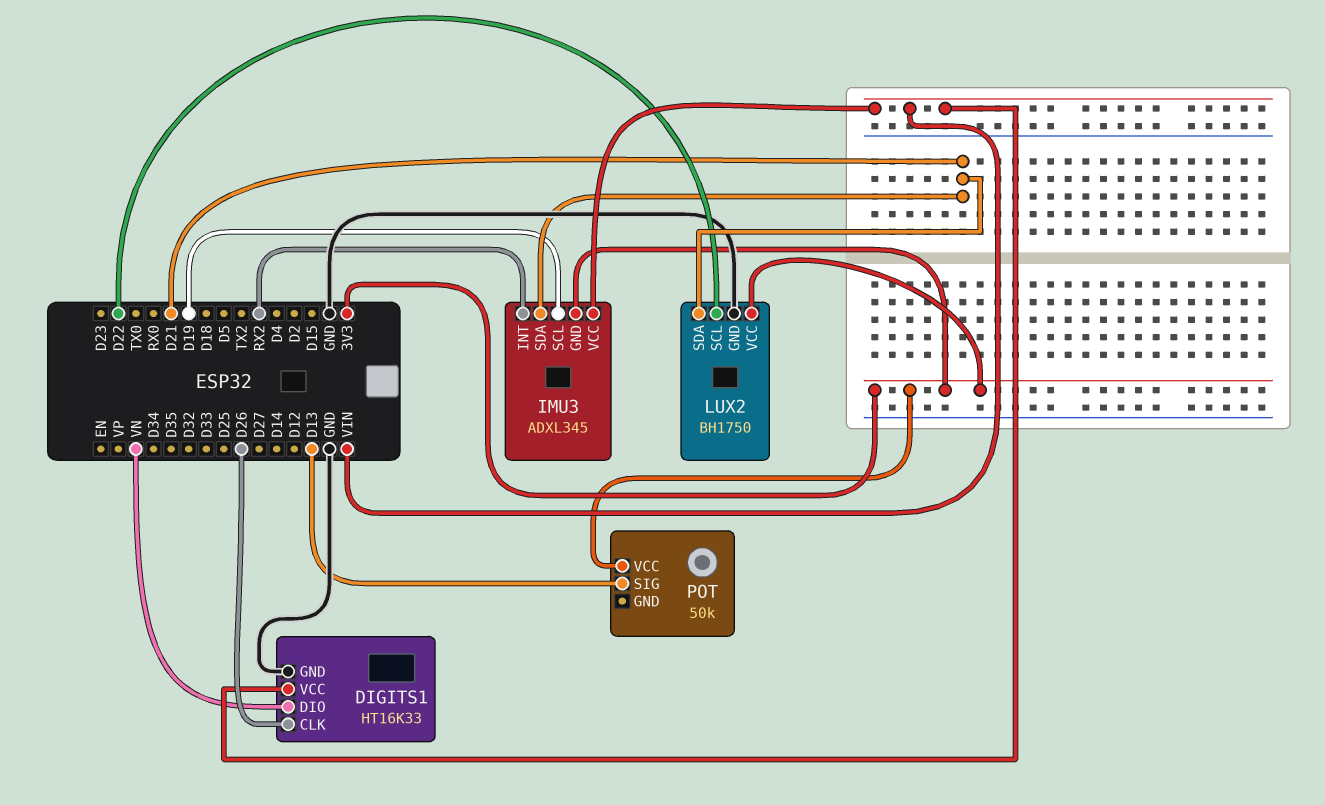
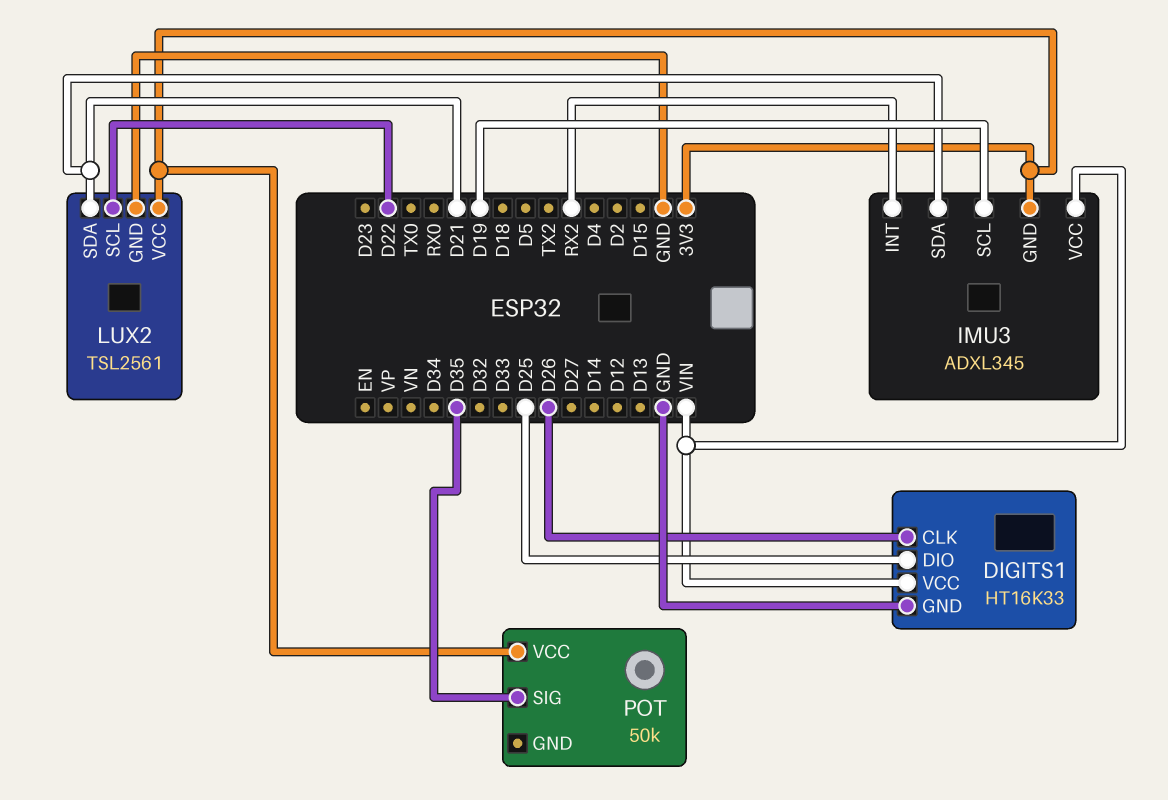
DIGITS1 pin DIO: VN -> D25
LUX2: BH1750 -> TSL2561
POT pin SIG: D13 -> D35

